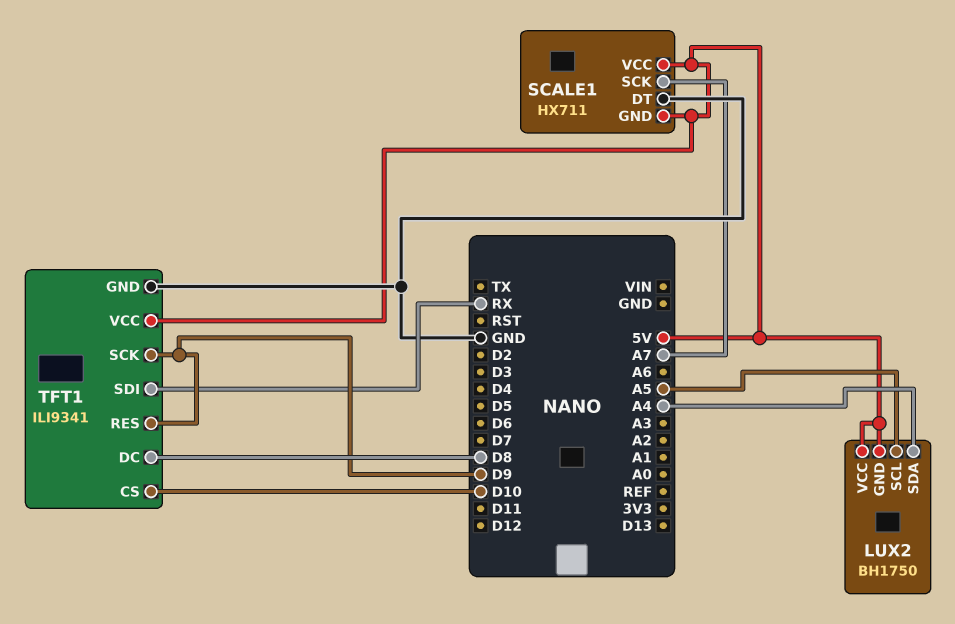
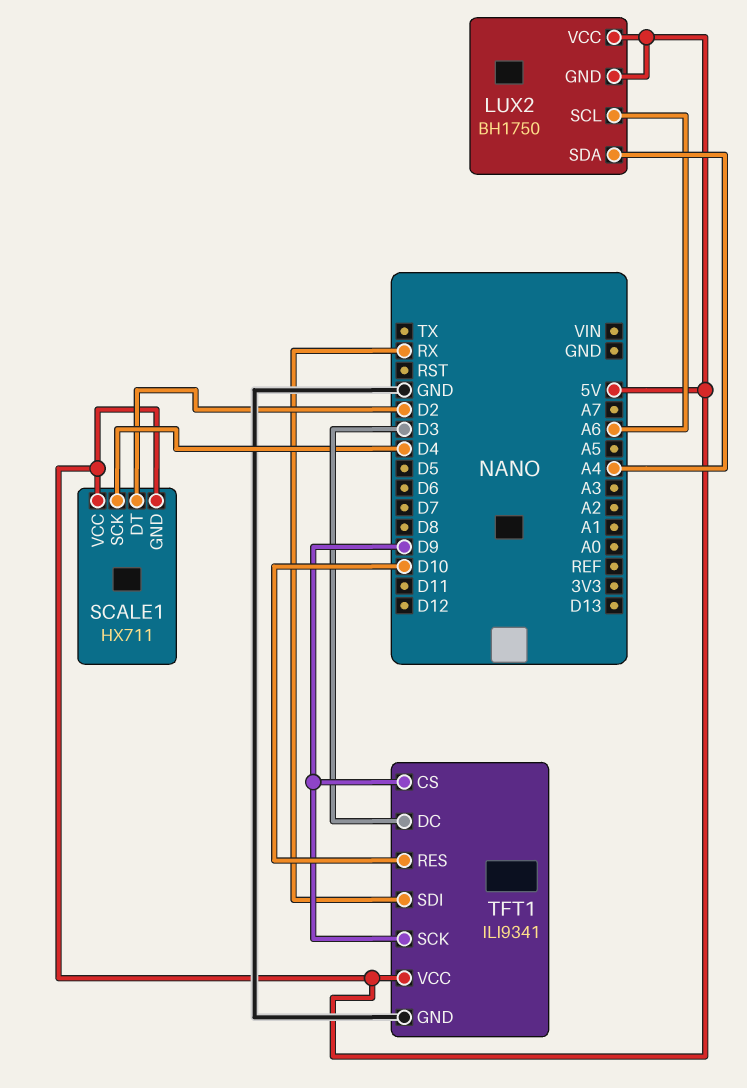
LUX2 pin SCL: A5 -> A6
SCALE1 pin DT: GND -> D2
SCALE1 pin SCK: A7 -> D4
TFT1 pin CS: D10 -> D9
TFT1 pin DC: D8 -> D3
TFT1 pin RES: D9 -> D10

